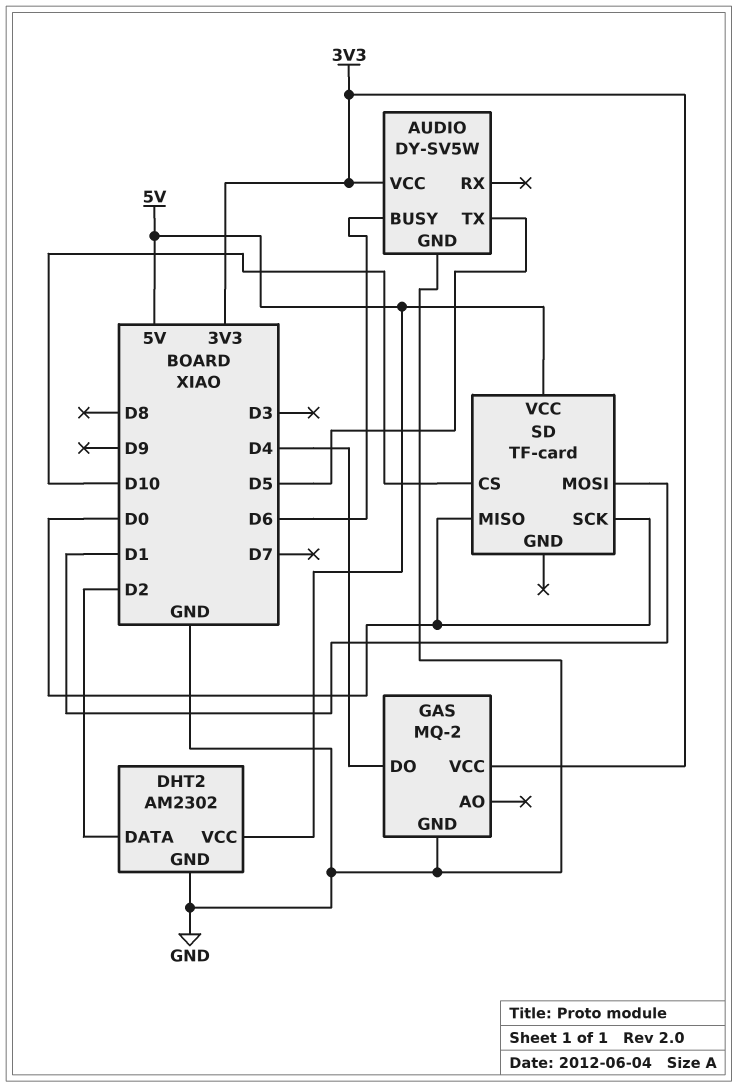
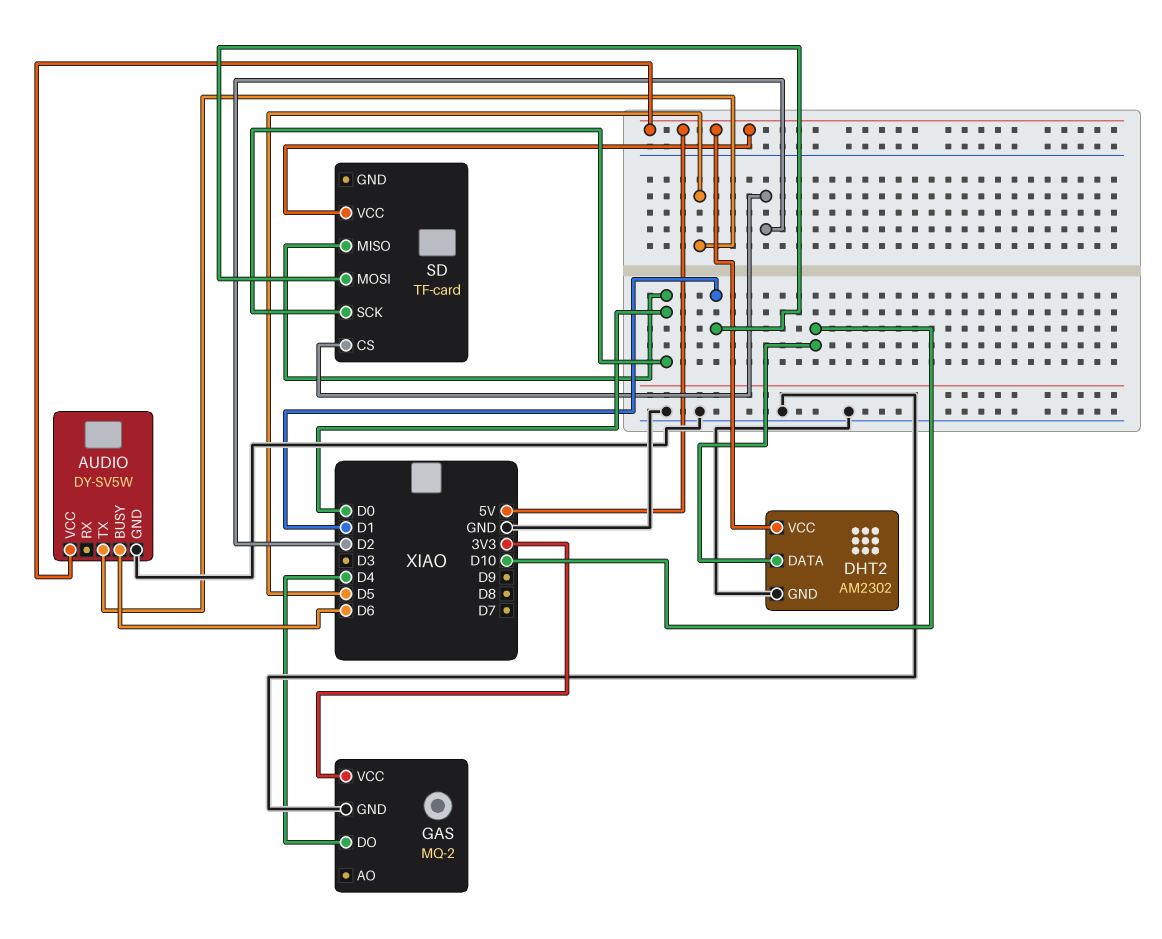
AUDIO pin VCC: 3V3 -> 5V
DHT2 pin DATA: D2 -> D10
SD pin CS: D10 -> D2

